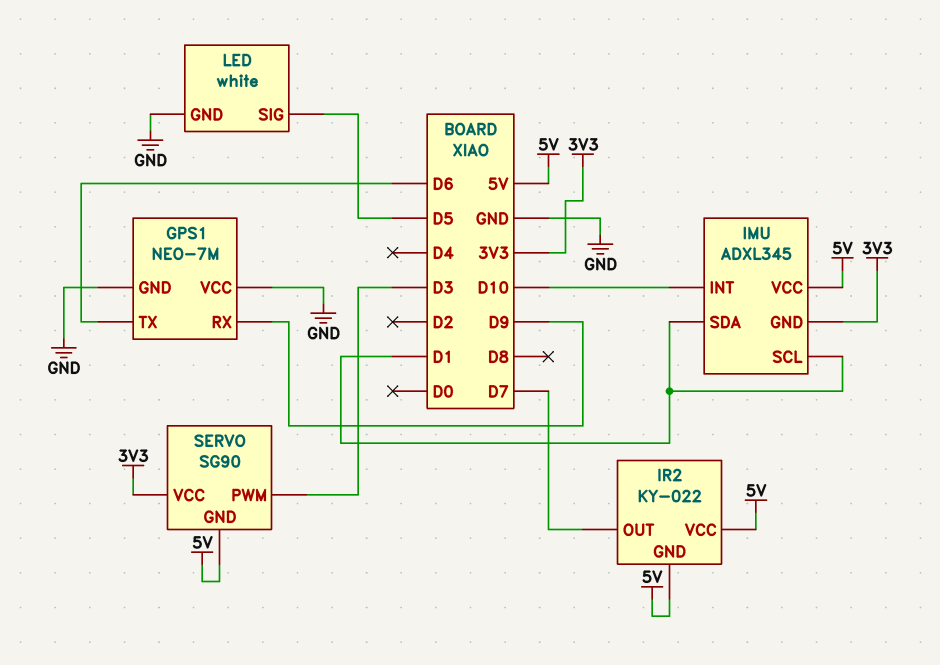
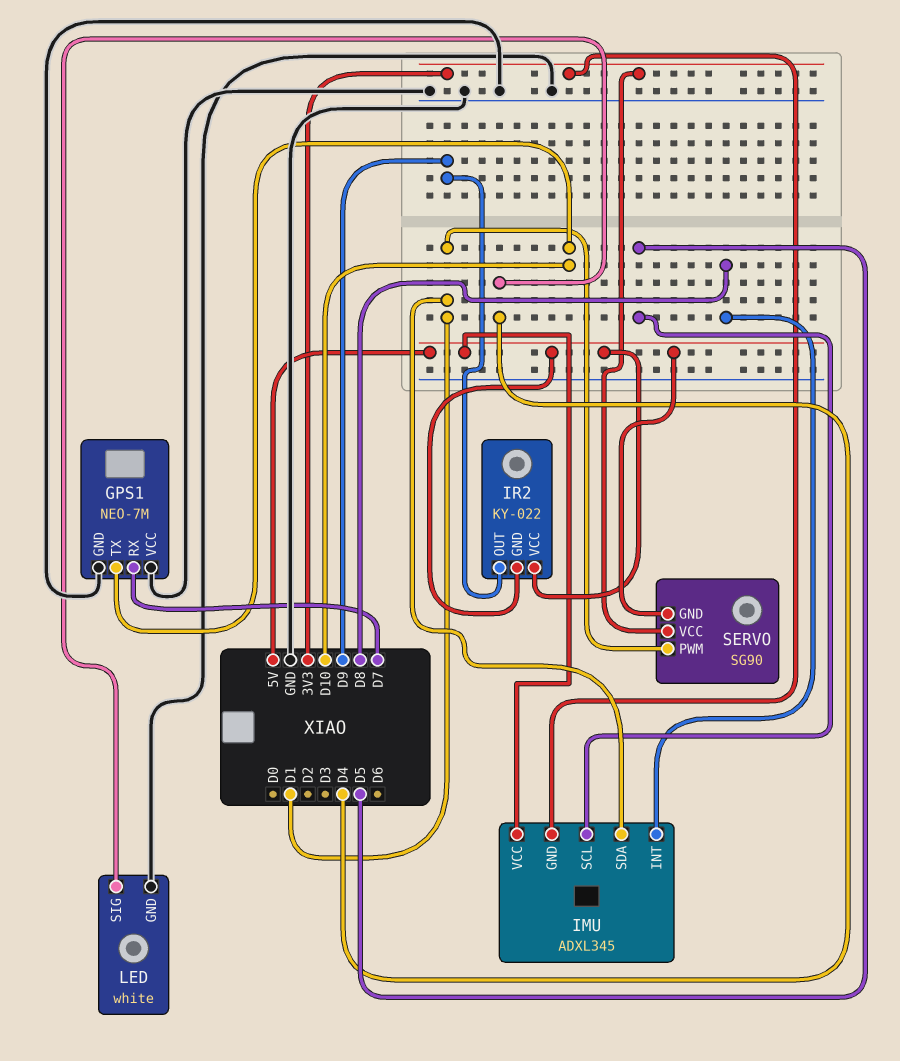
GPS1 pin RX: D9 -> D7
GPS1 pin TX: D6 -> D10
IMU pin INT: D10 -> D8
IMU pin SCL: D1 -> D5
IR2 pin OUT: D7 -> D9
LED pin SIG: D5 -> D4
SERVO pin PWM: D3 -> D1

